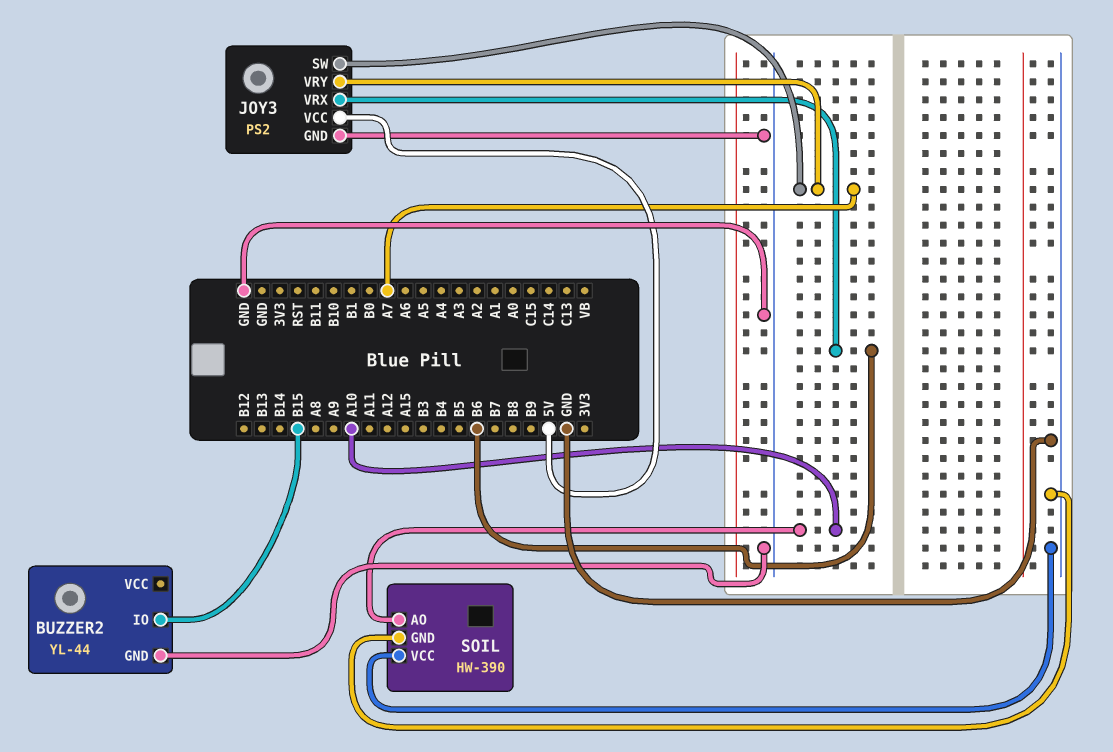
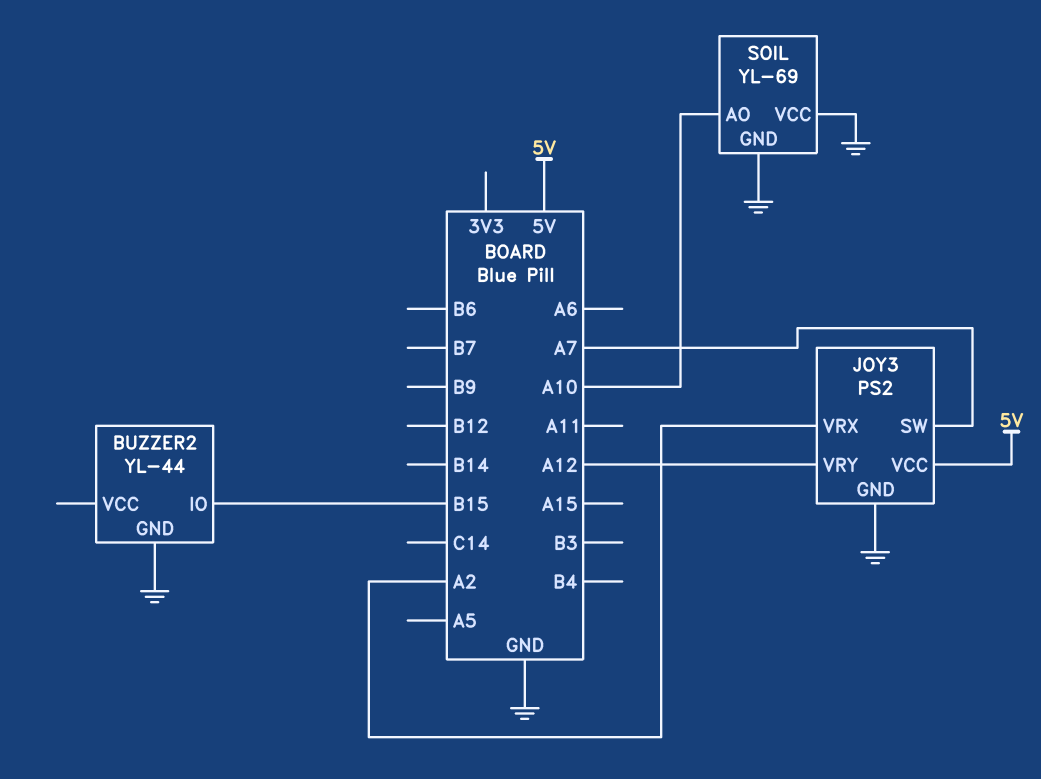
JOY3 pin VRX: B6 -> A2
JOY3 pin VRY: A7 -> A12
SOIL: HW-390 -> YL-69

